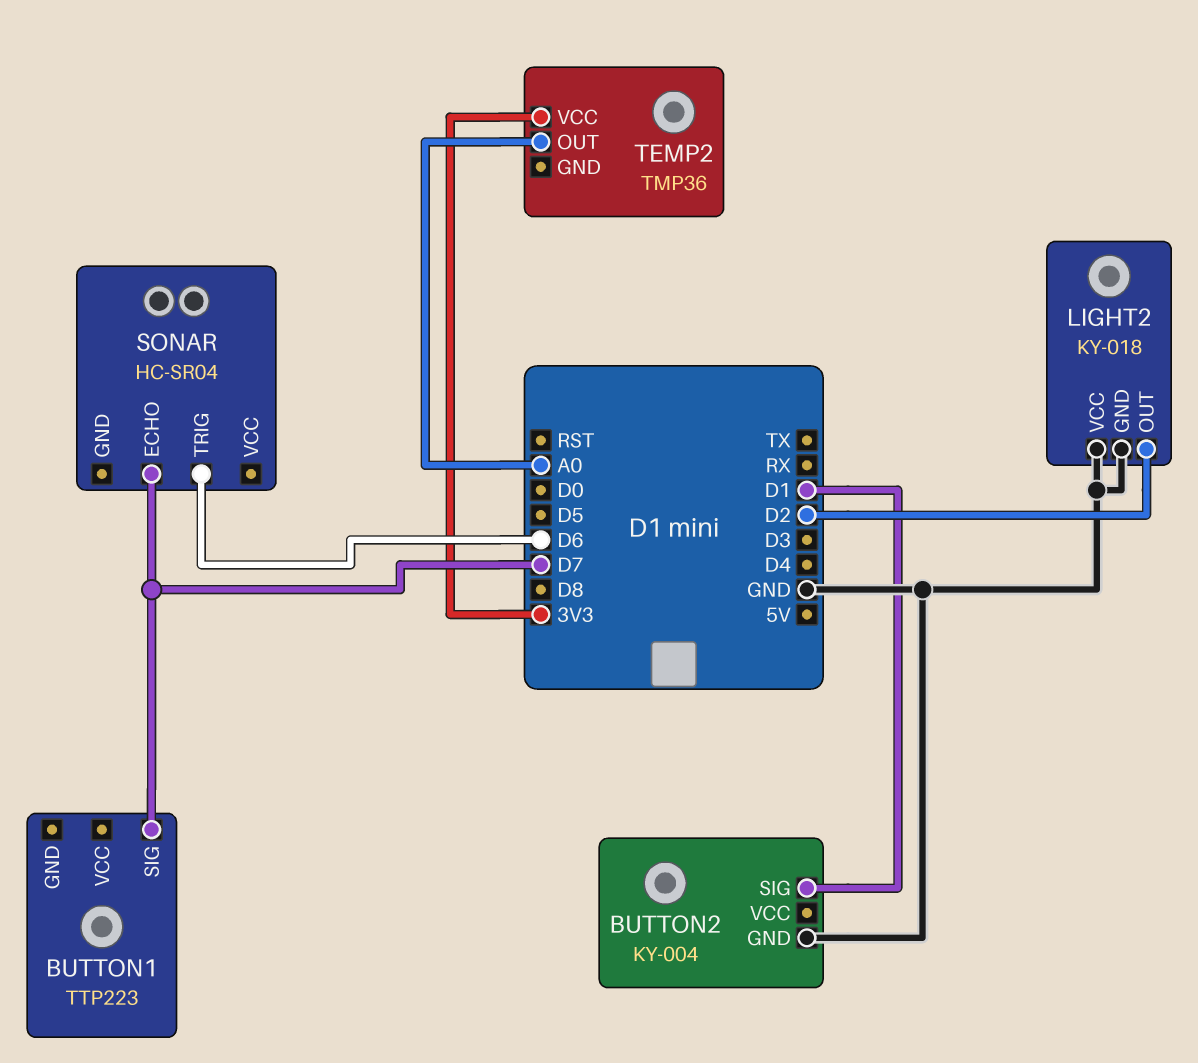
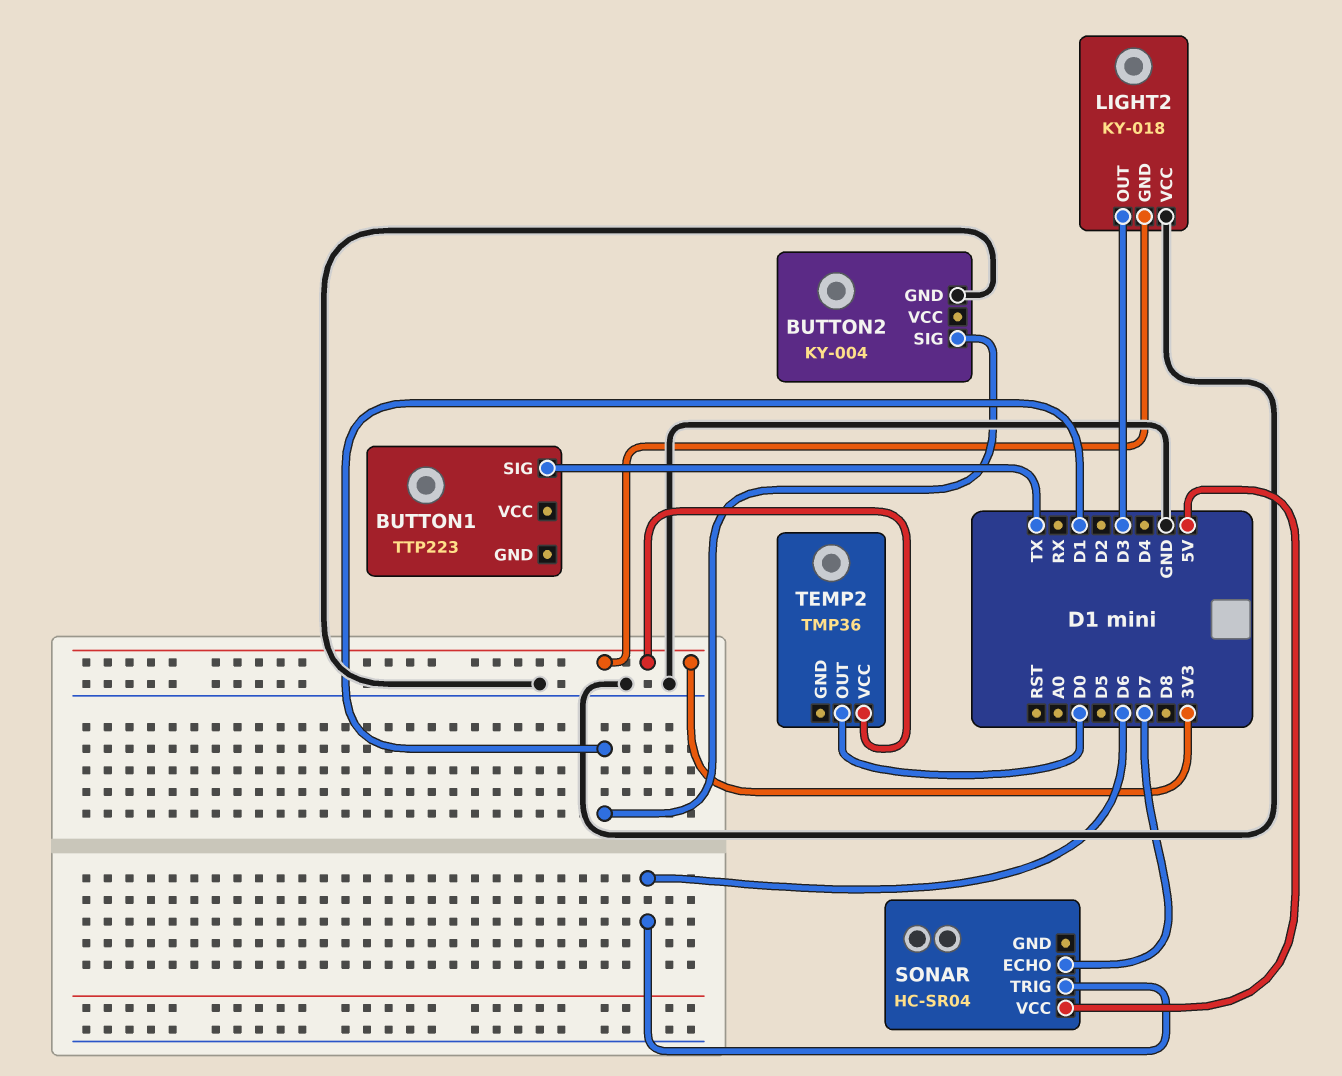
BUTTON1 pin SIG: D7 -> TX
LIGHT2 pin GND: GND -> 3V3
LIGHT2 pin OUT: D2 -> D3
SONAR pin VCC: none -> 5V
TEMP2 pin OUT: A0 -> D0

